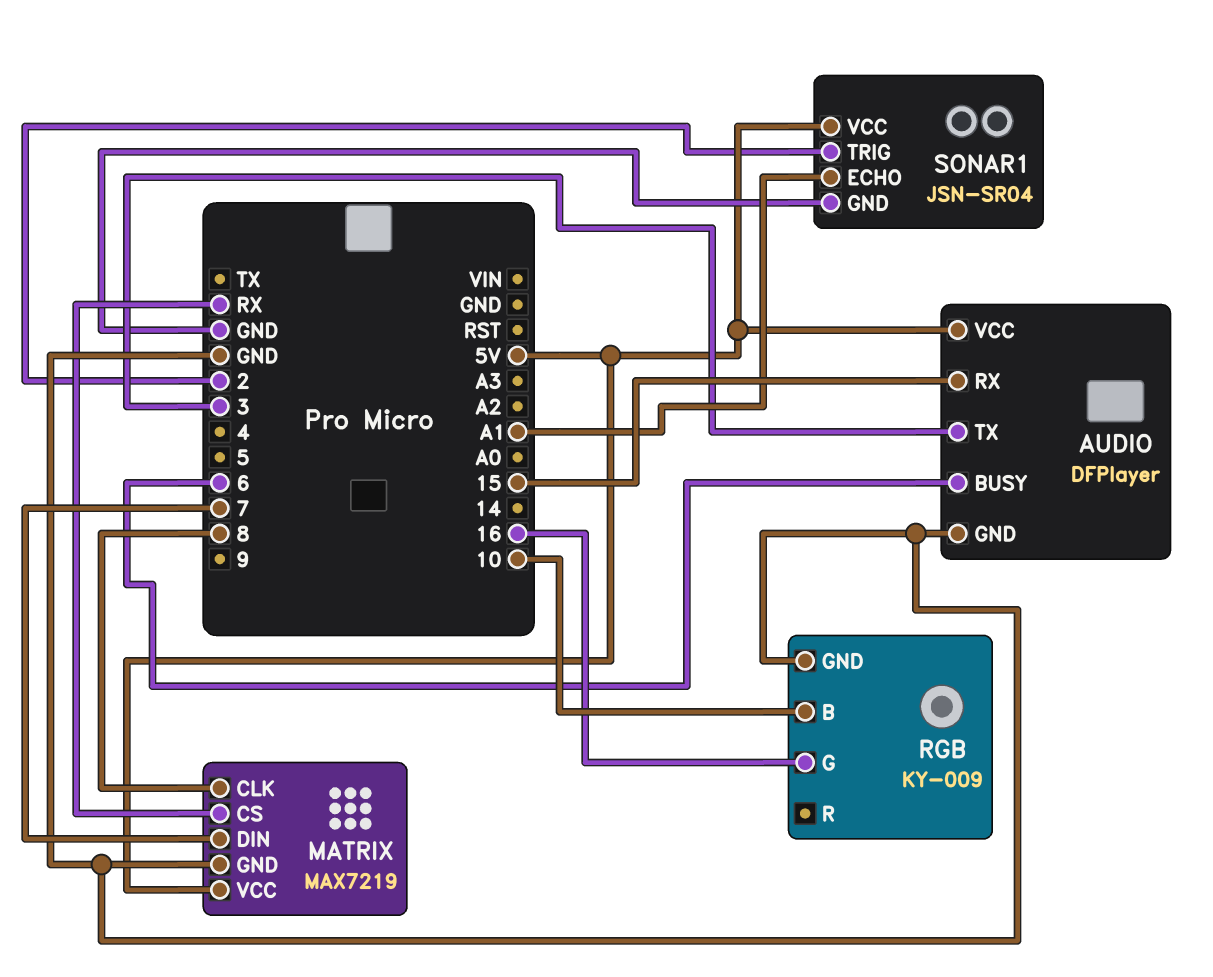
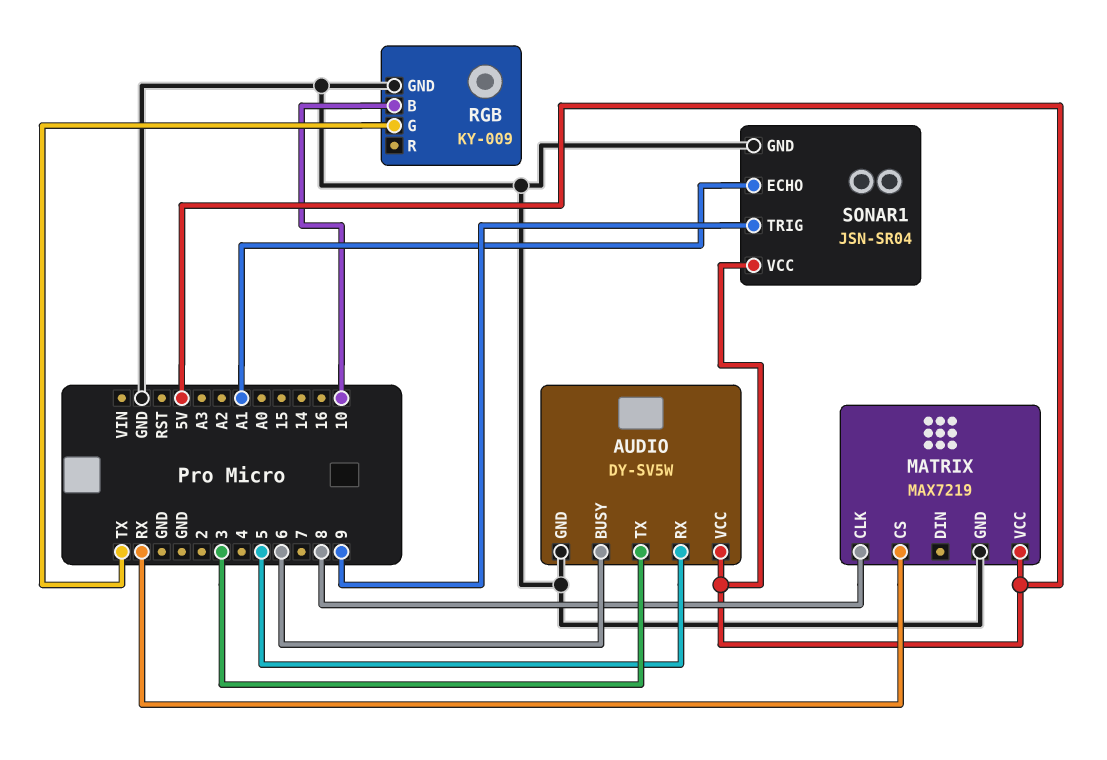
AUDIO: DFPlayer -> DY-SV5W
AUDIO pin RX: 15 -> 5
MATRIX pin DIN: 7 -> none
RGB pin G: 16 -> TX
SONAR1 pin TRIG: 2 -> 9

